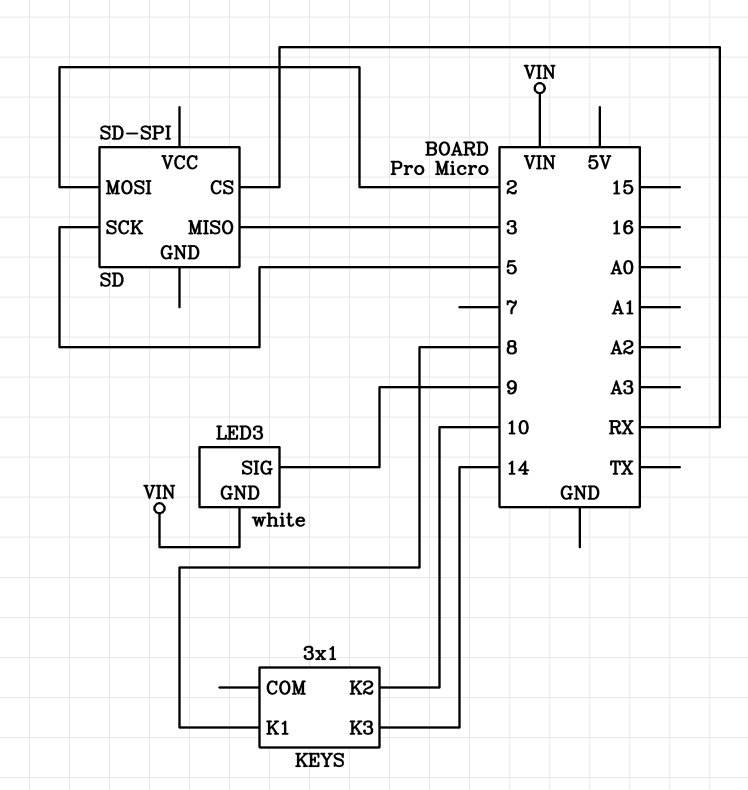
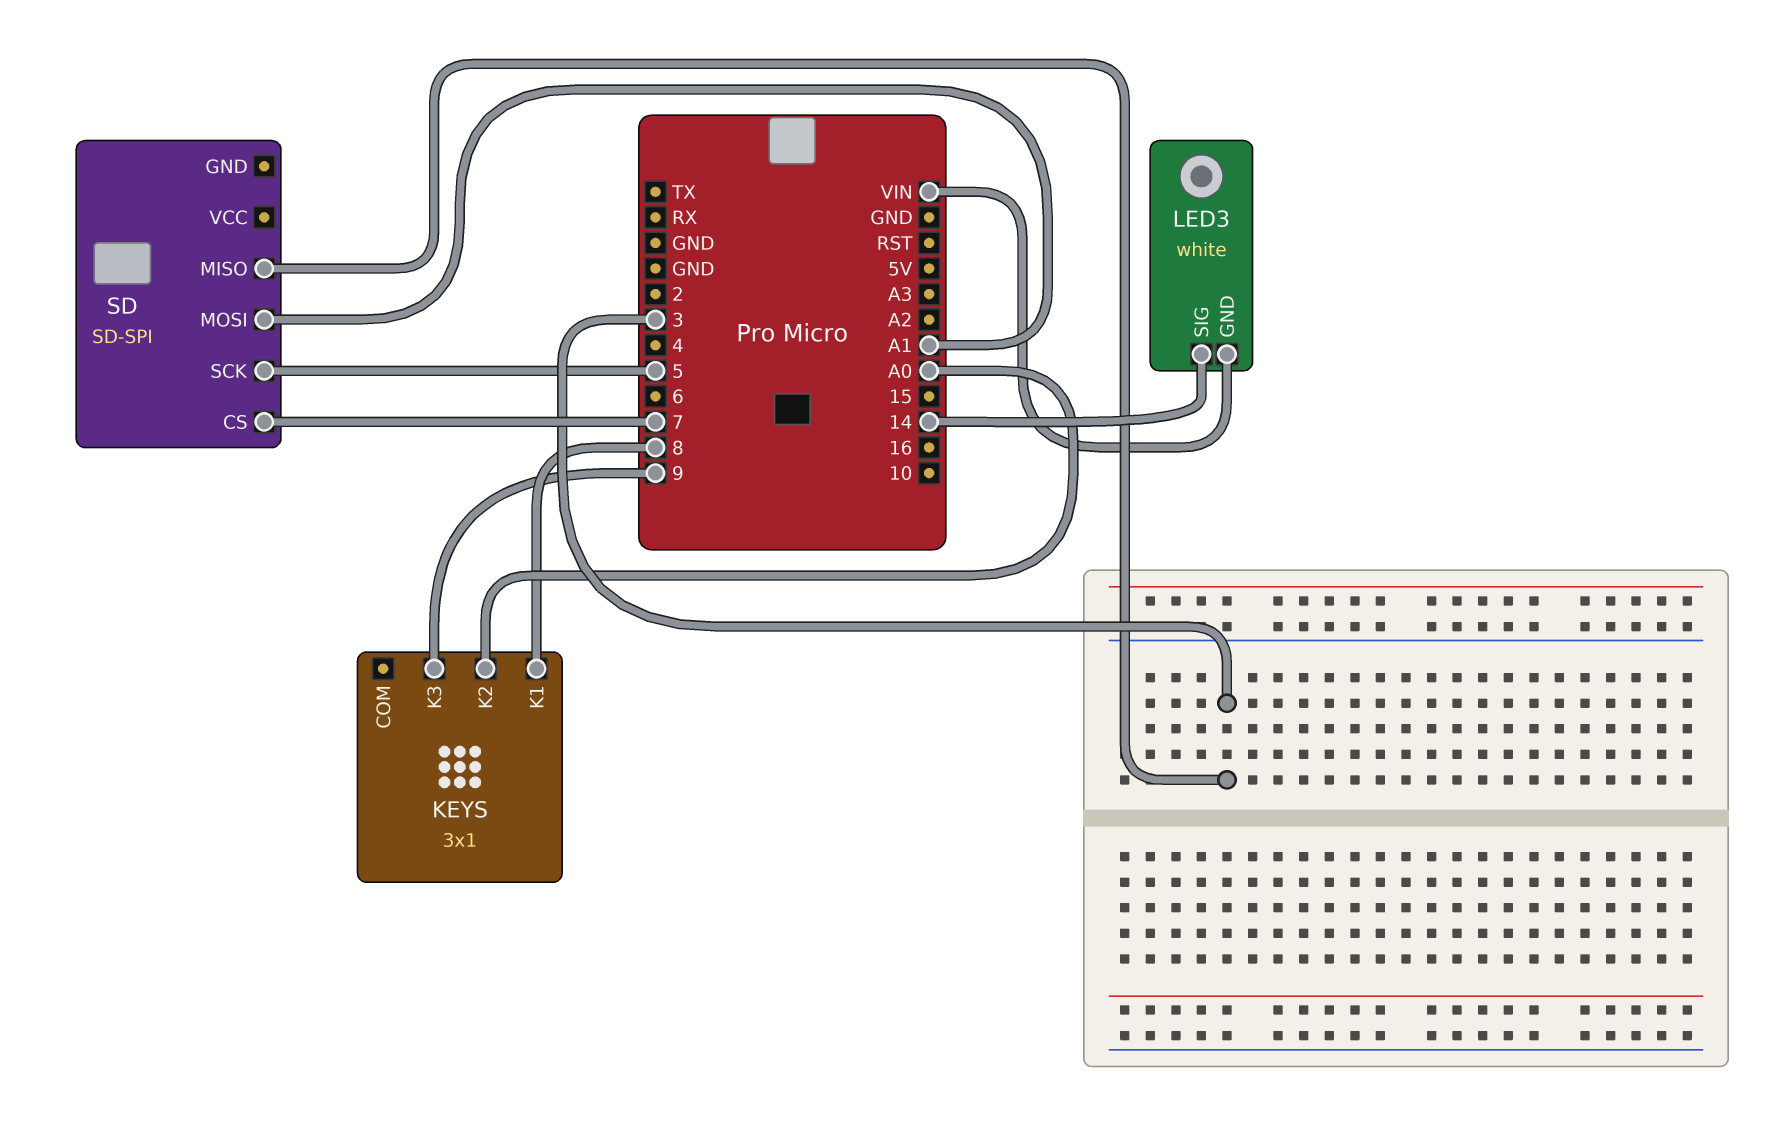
KEYS pin K2: 10 -> A0
KEYS pin K3: 14 -> 9
LED3 pin SIG: 9 -> 14
SD pin CS: RX -> 7
SD pin MOSI: 2 -> A1

